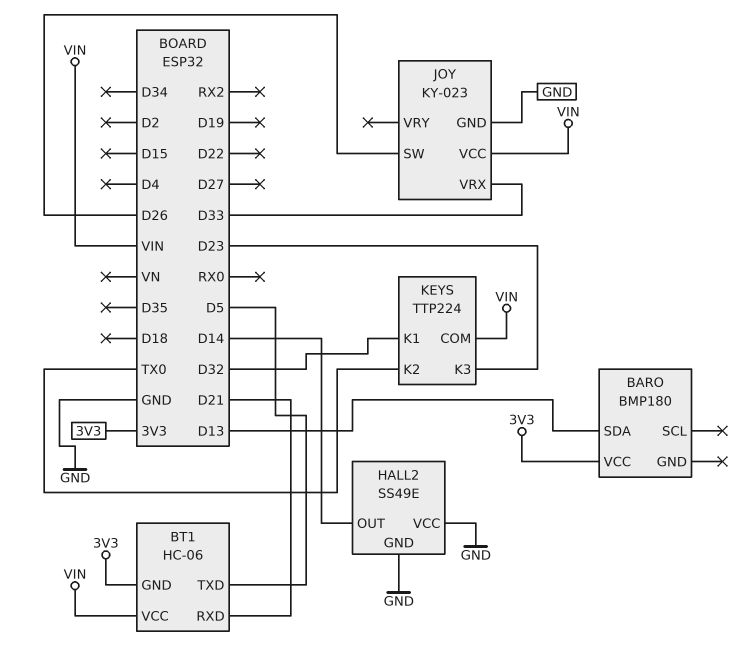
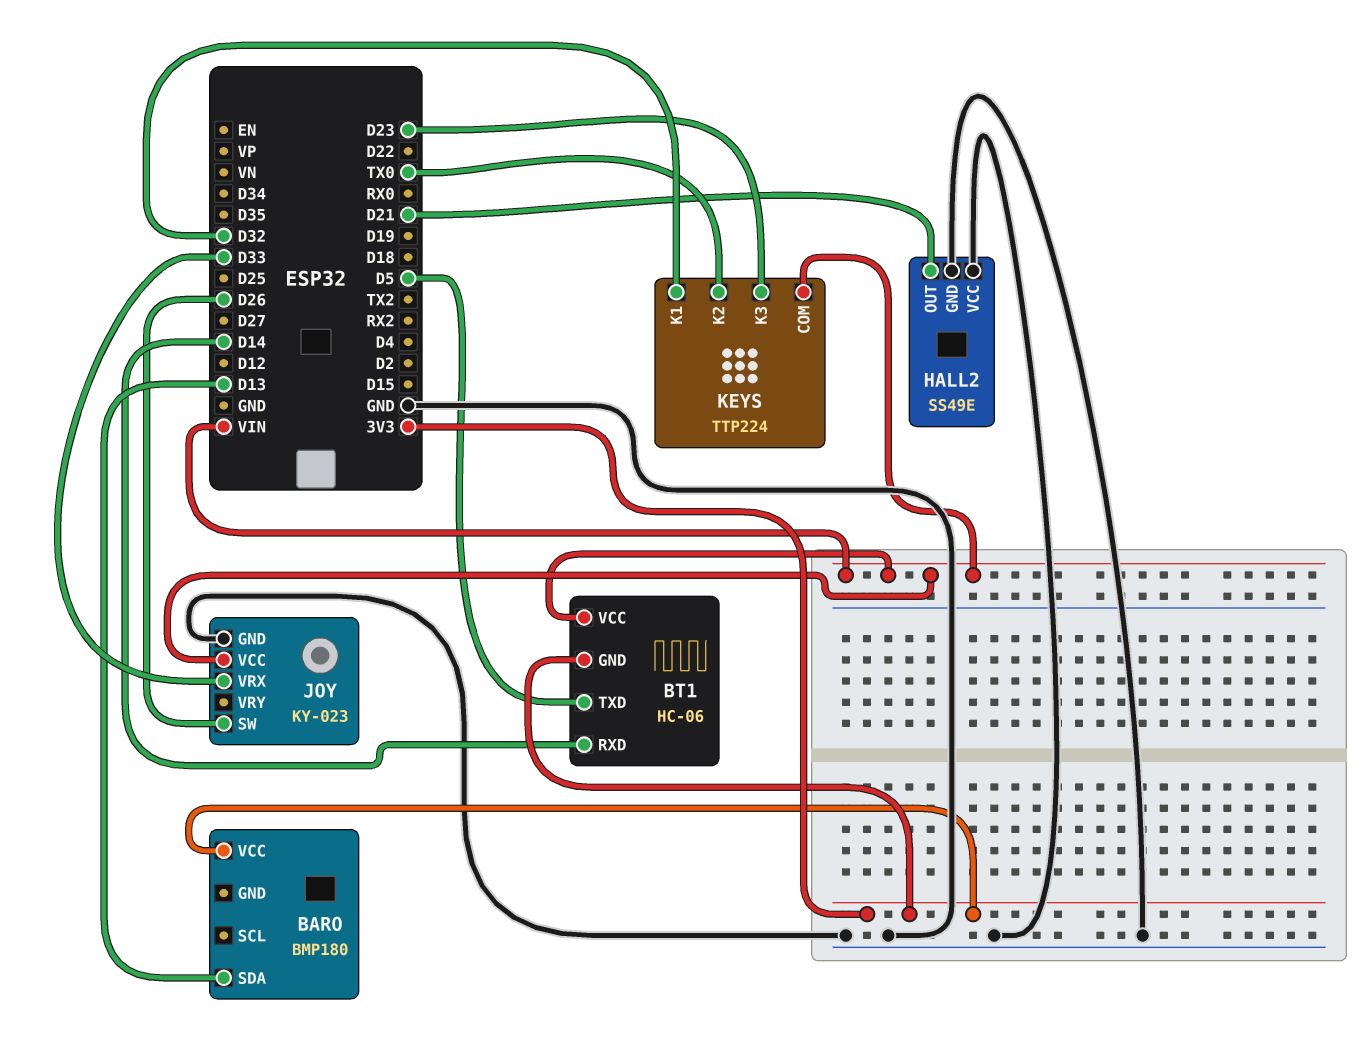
BT1 pin RXD: D21 -> D14
HALL2 pin OUT: D14 -> D21

